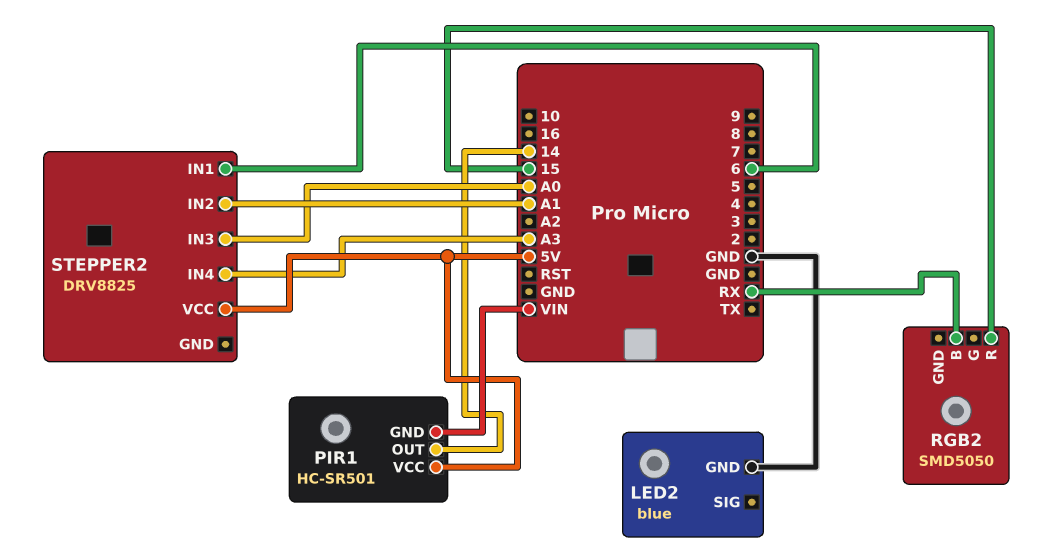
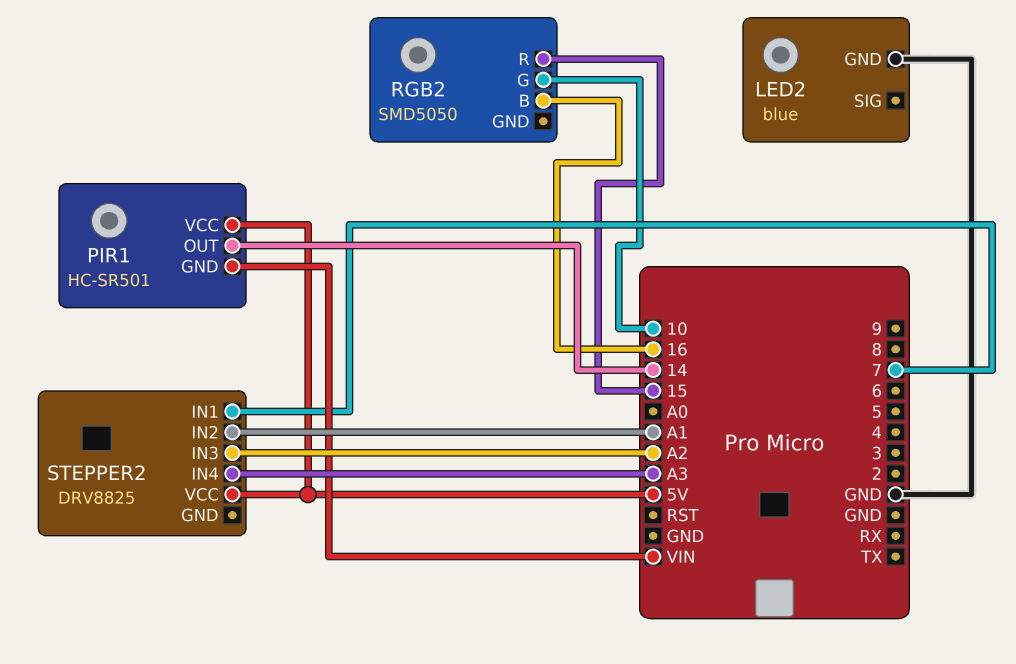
RGB2 pin B: RX -> 16
RGB2 pin G: none -> 10
STEPPER2 pin IN1: 6 -> 7
STEPPER2 pin IN3: A0 -> A2

